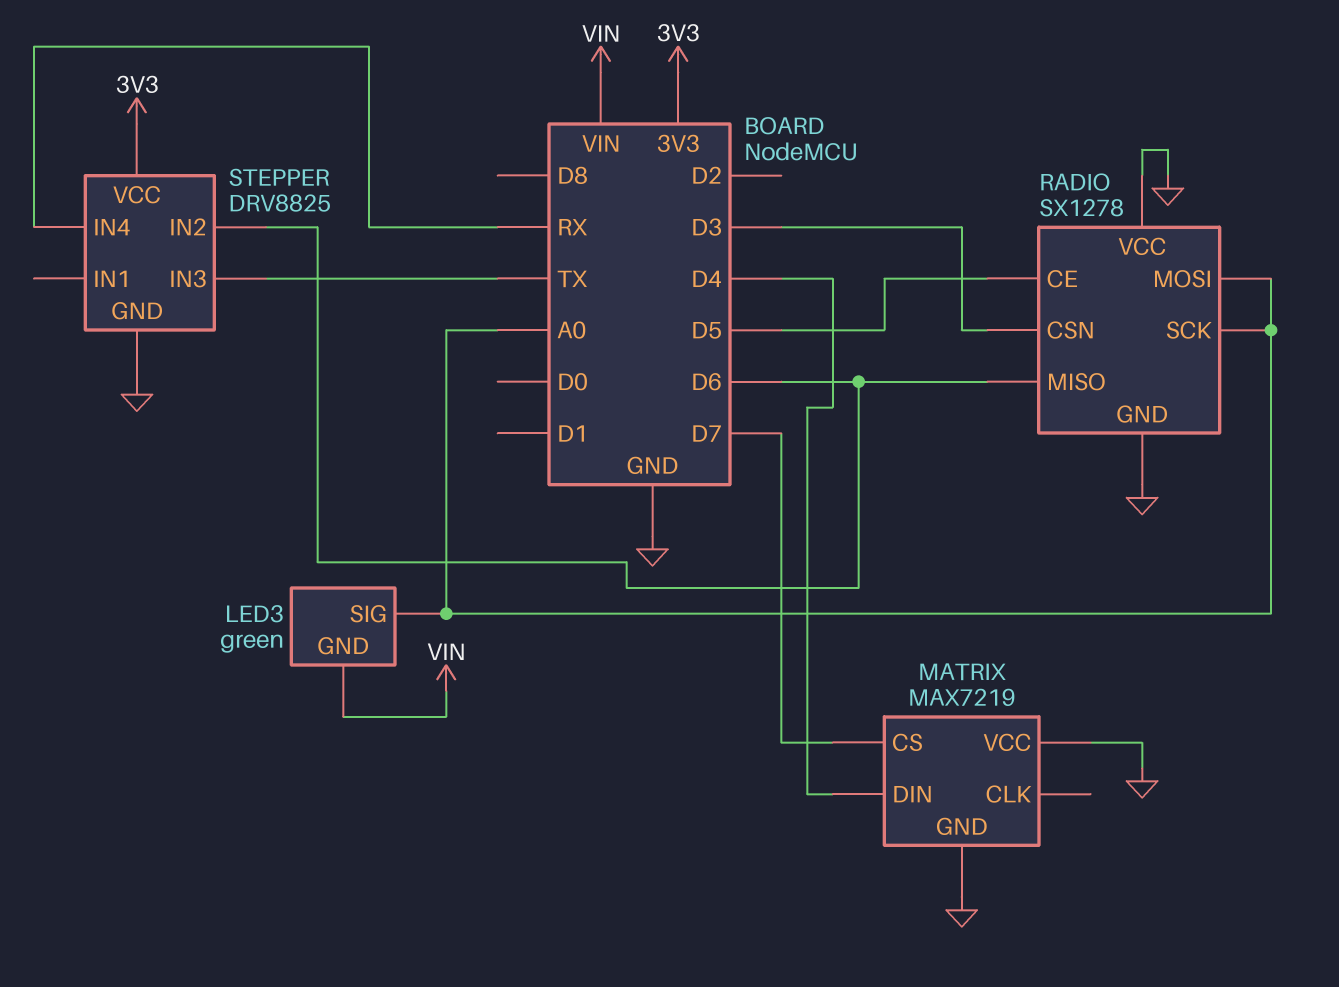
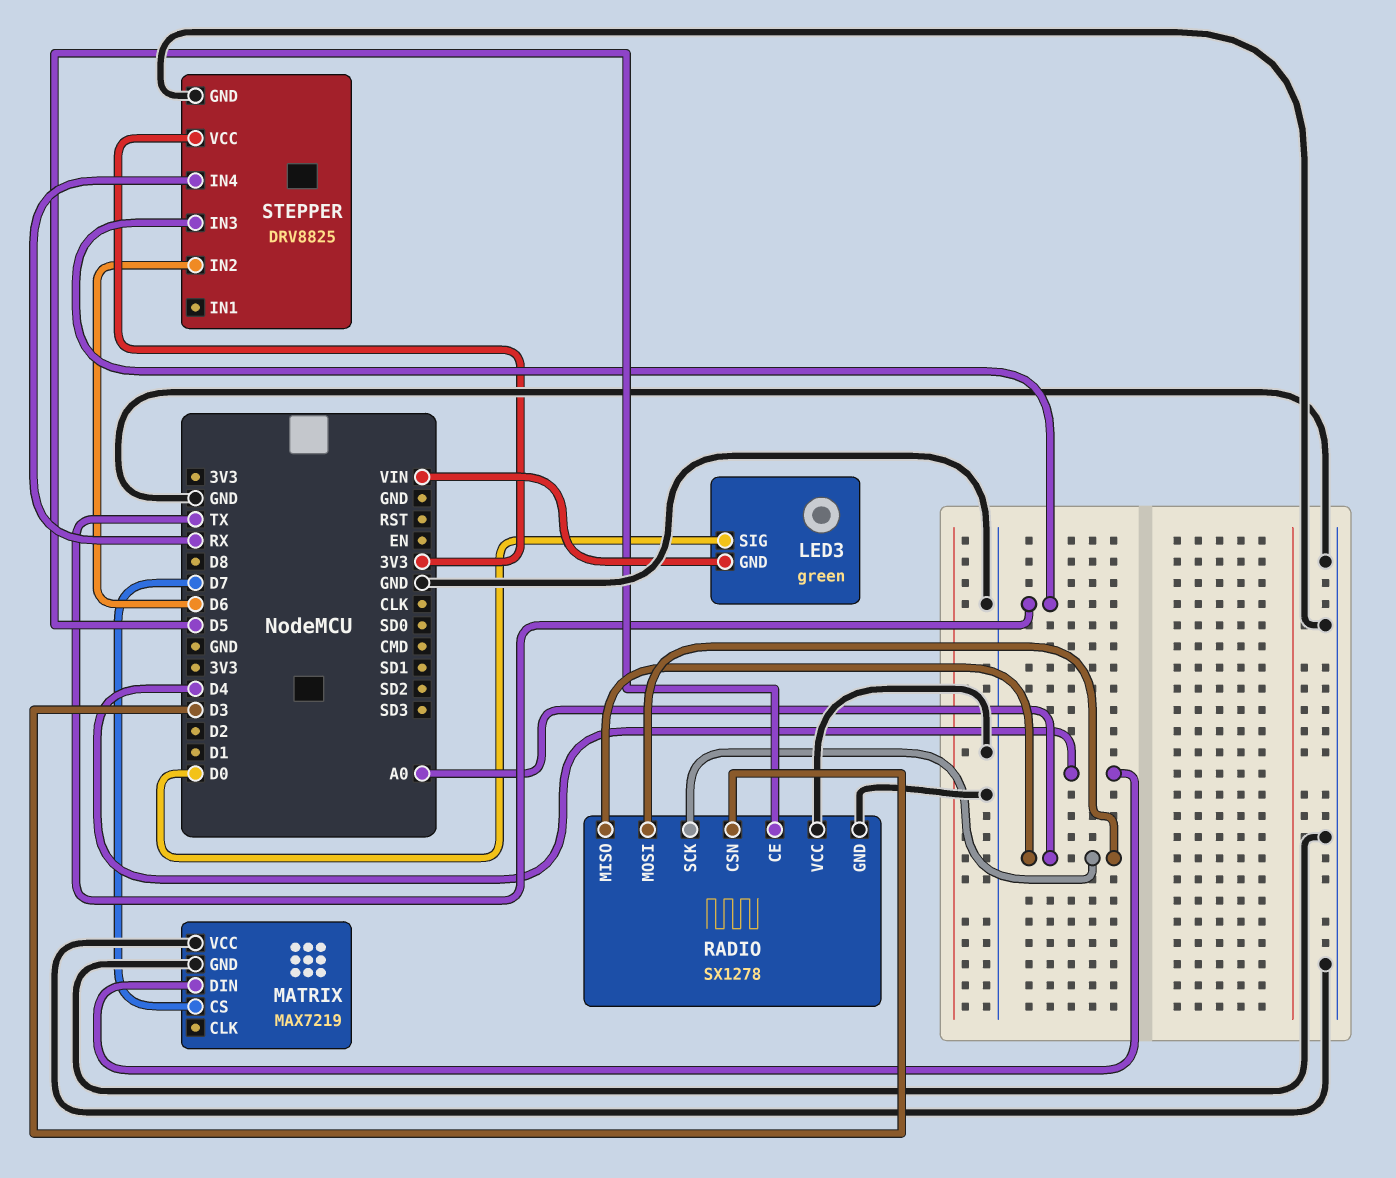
LED3 pin SIG: A0 -> D0
RADIO pin MISO: D6 -> A0

